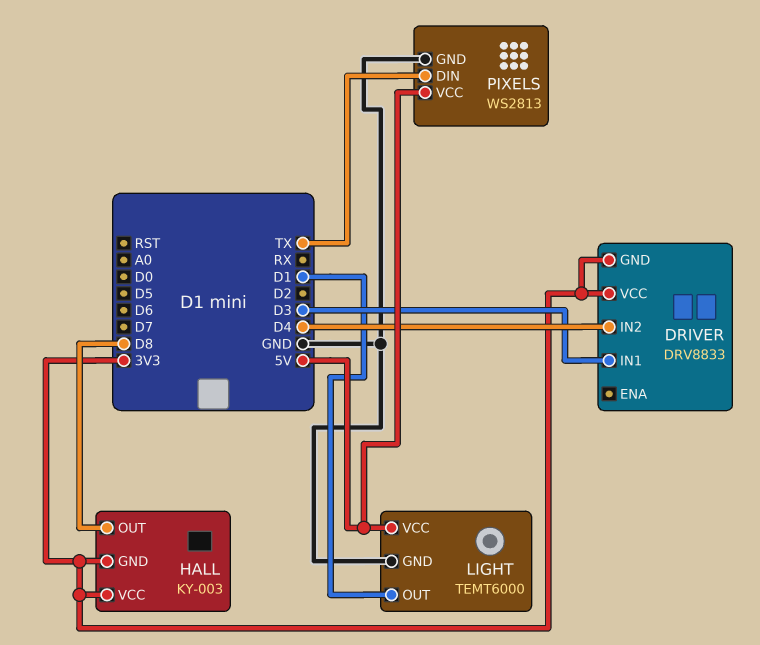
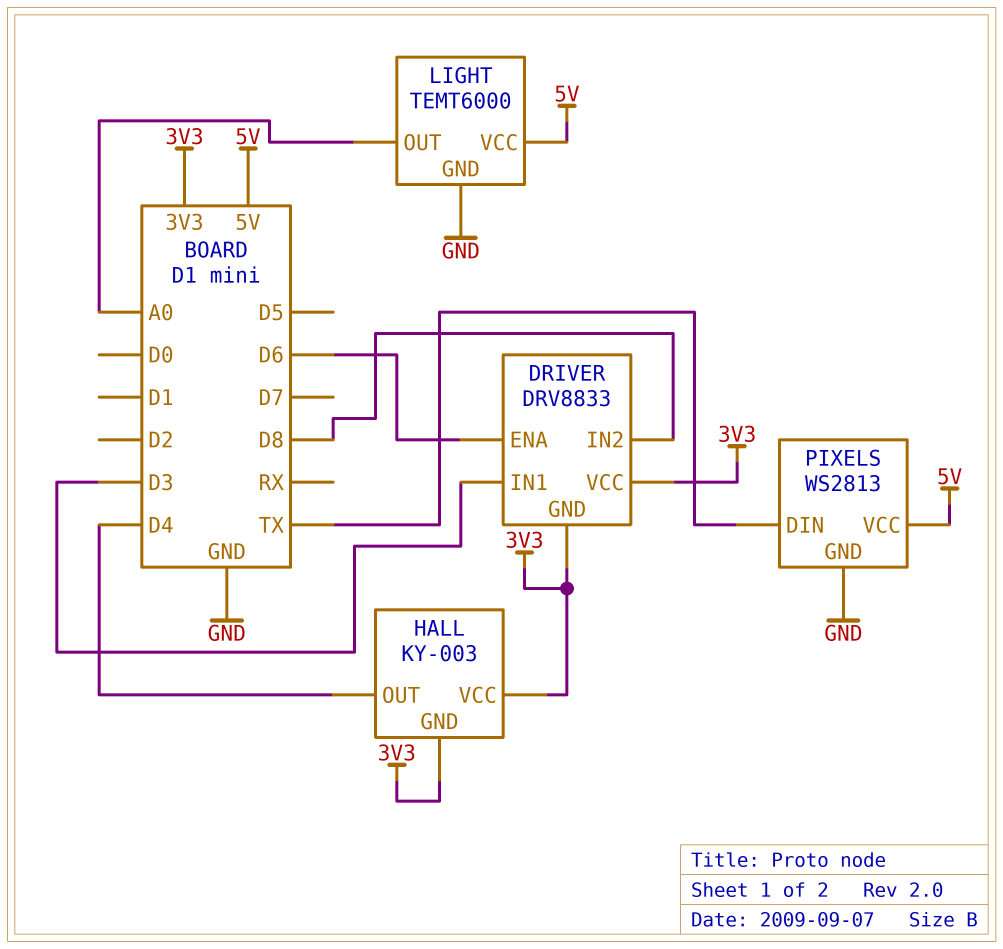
DRIVER pin ENA: none -> D6
DRIVER pin IN2: D4 -> D8
HALL pin OUT: D8 -> D4
LIGHT pin OUT: D1 -> A0

